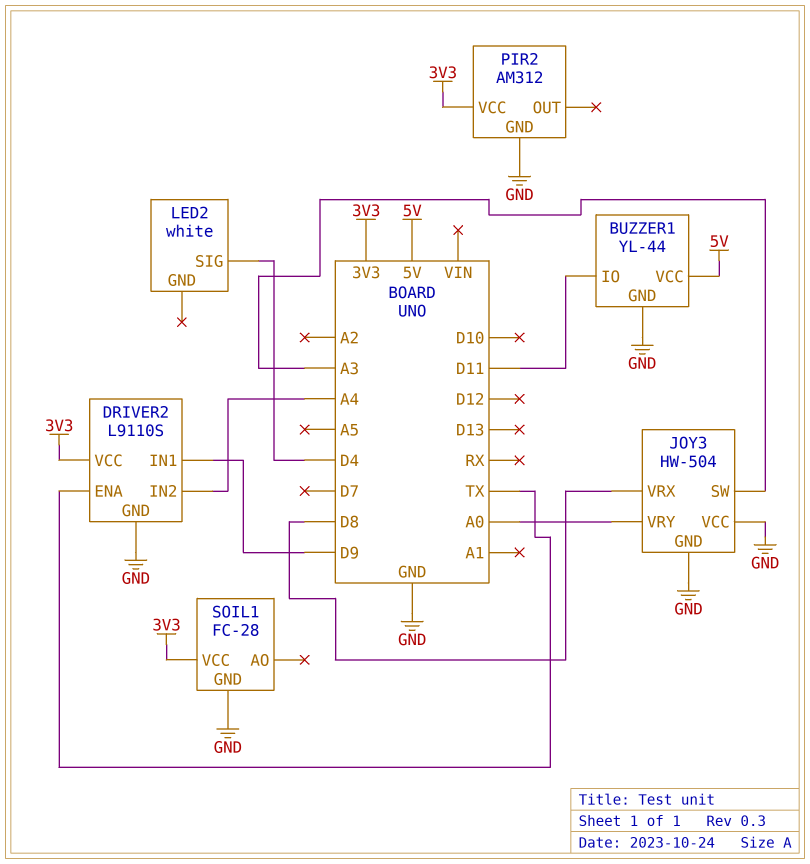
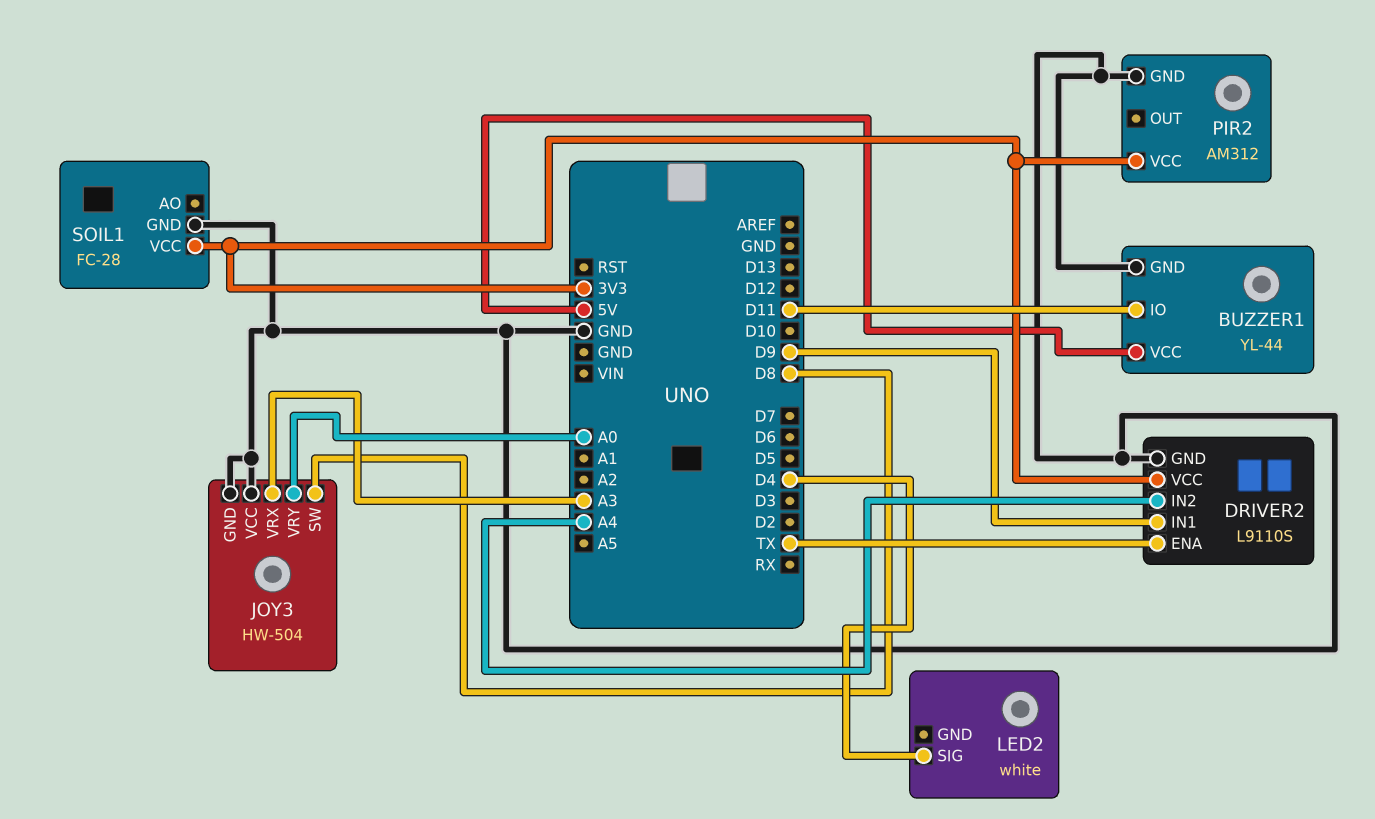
JOY3 pin SW: A3 -> D8
JOY3 pin VRX: D8 -> A3

